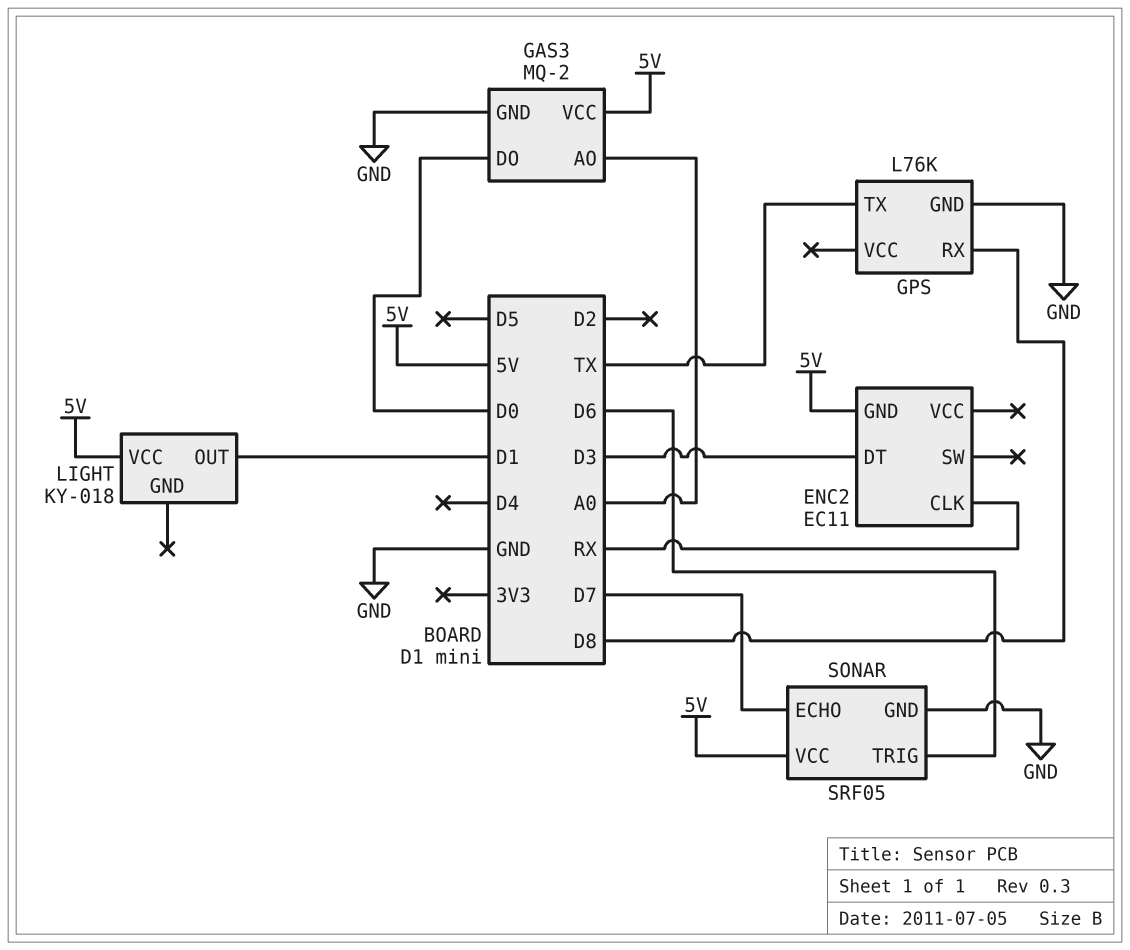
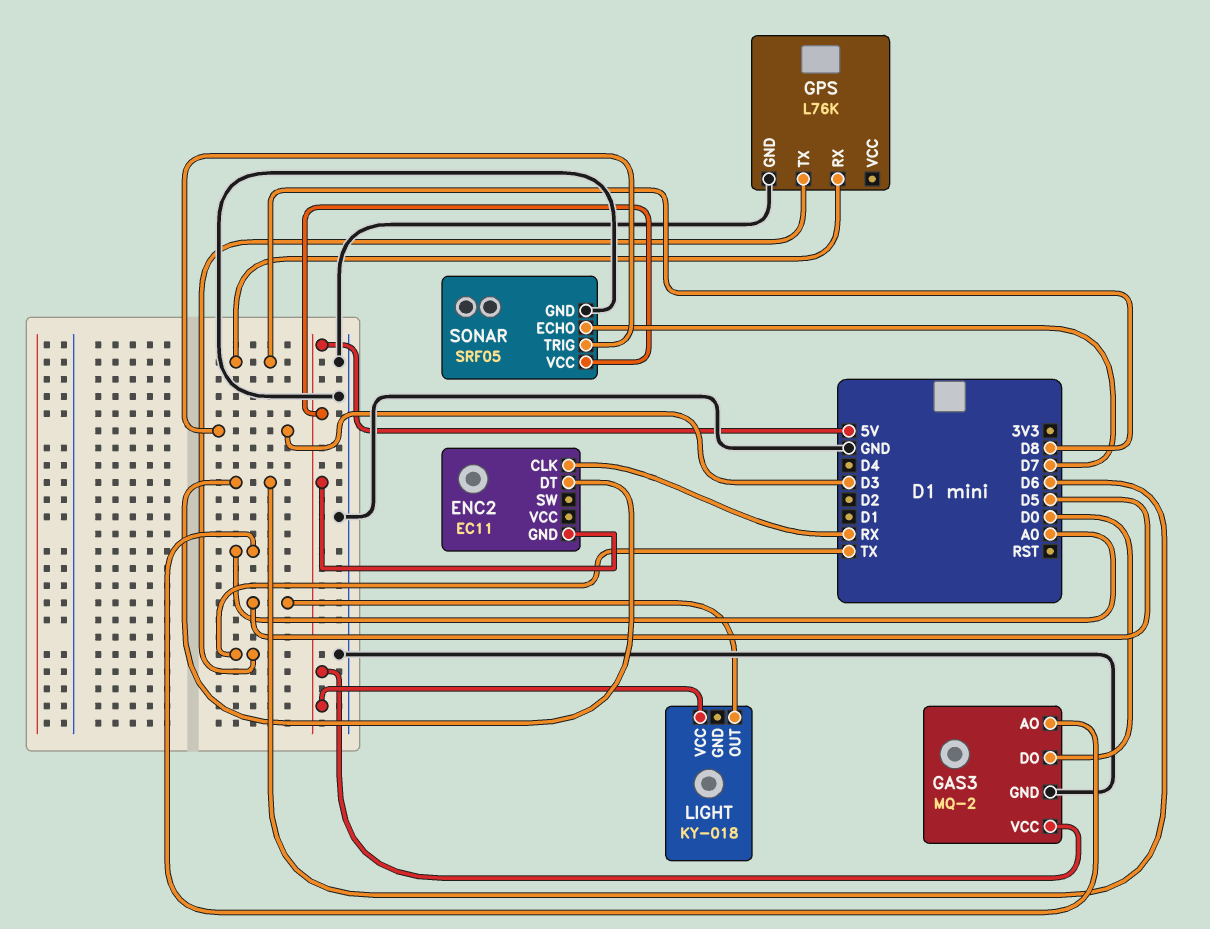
ENC2 pin DT: D3 -> D6
LIGHT pin OUT: D1 -> D5
SONAR pin TRIG: D6 -> D3

